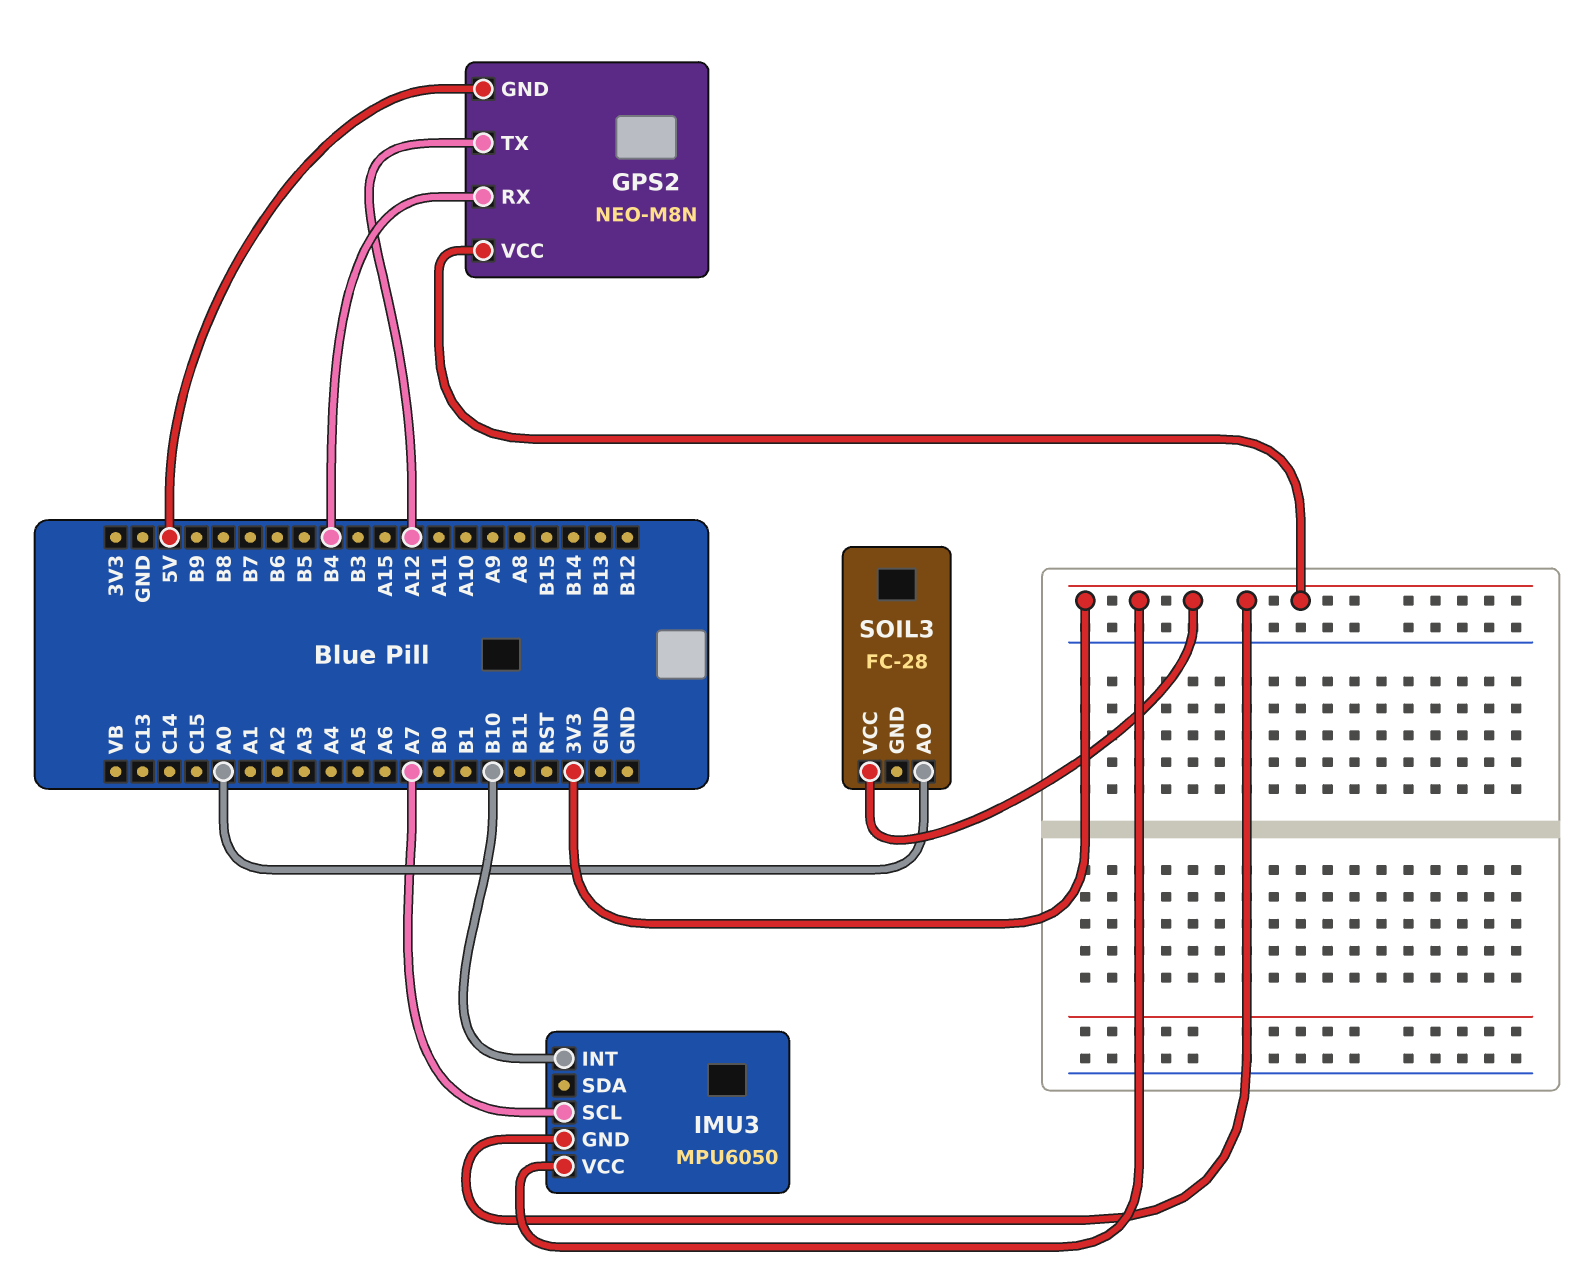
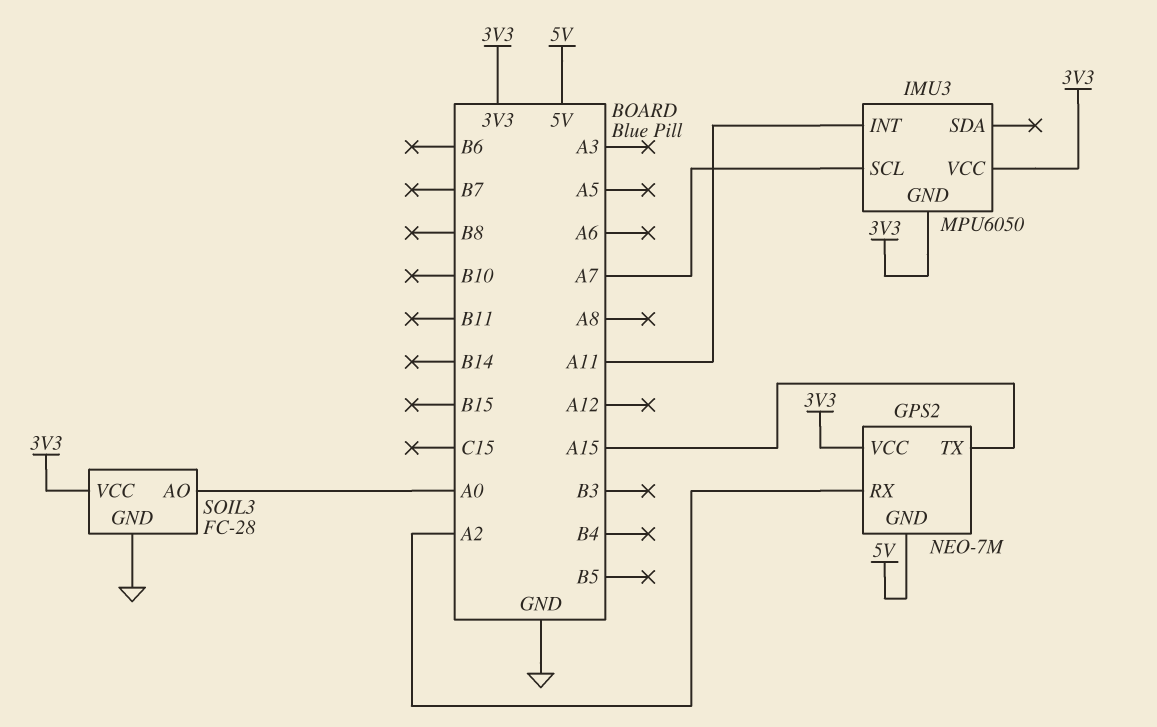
GPS2: NEO-M8N -> NEO-7M
GPS2 pin RX: B4 -> A2
GPS2 pin TX: A12 -> A15
IMU3 pin INT: B10 -> A11
SOIL3 pin GND: none -> GND

